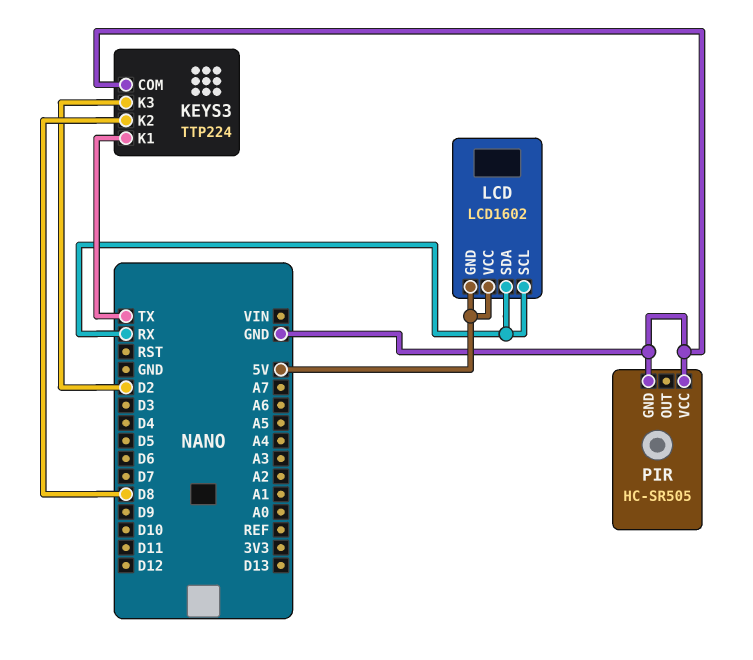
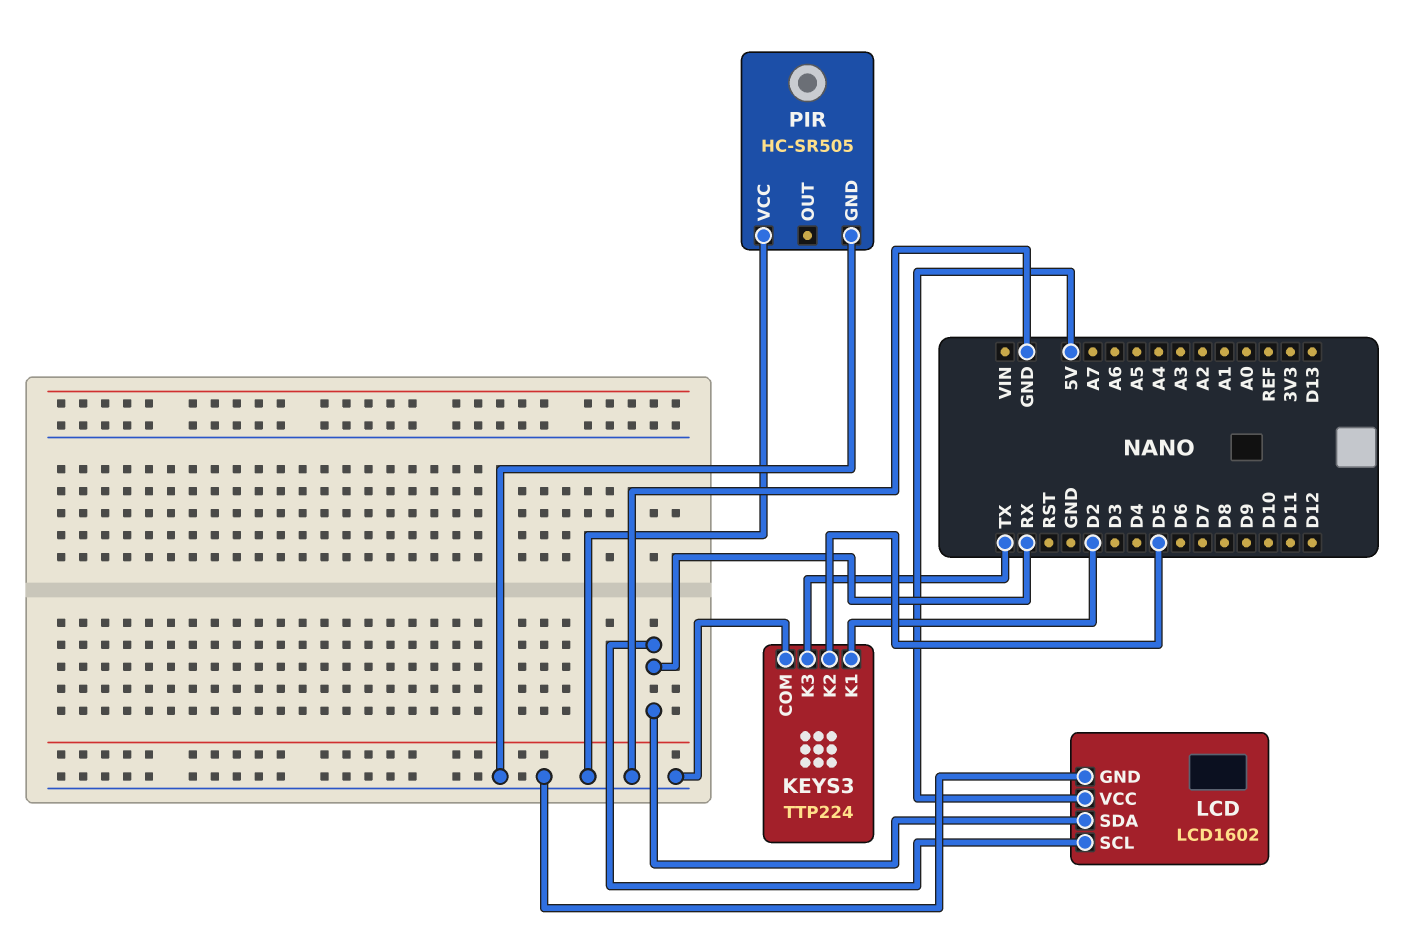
KEYS3 pin K1: TX -> D2
KEYS3 pin K2: D8 -> D5
KEYS3 pin K3: D2 -> TX
LCD pin GND: 5V -> GND

